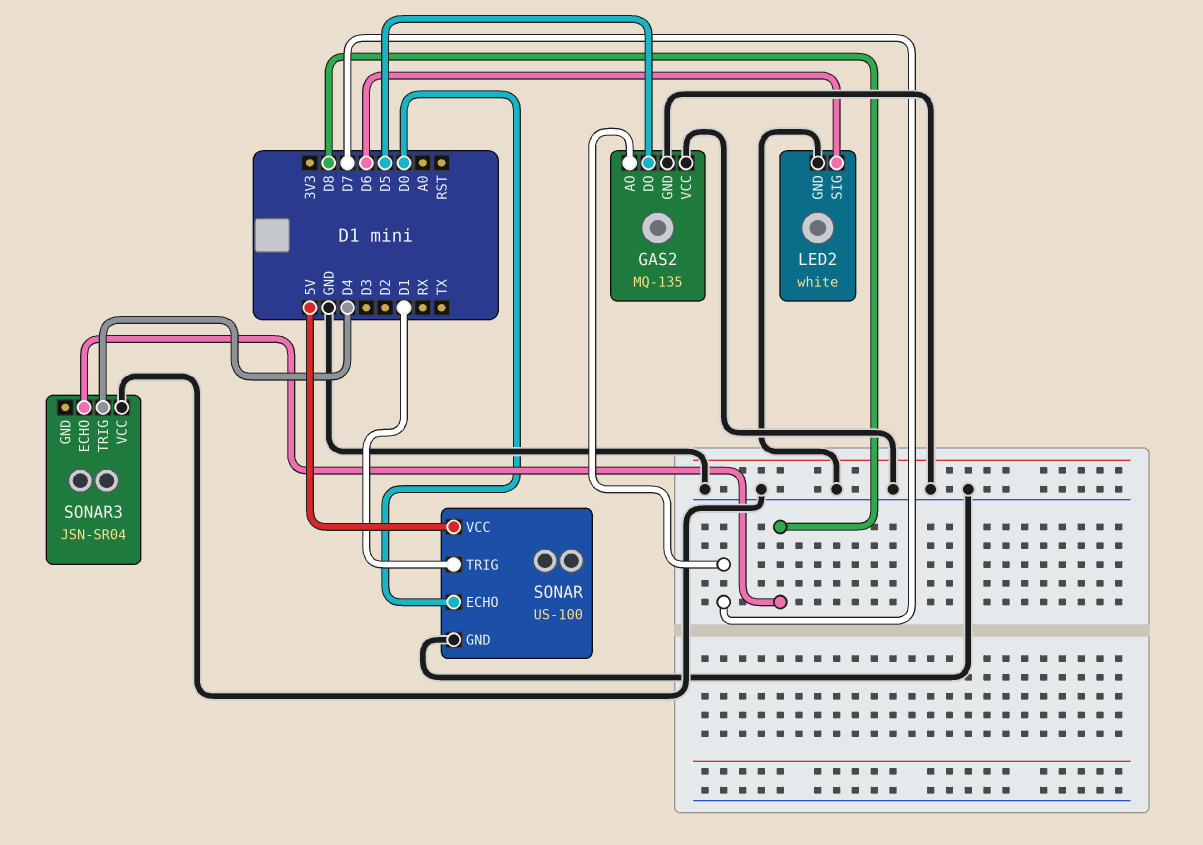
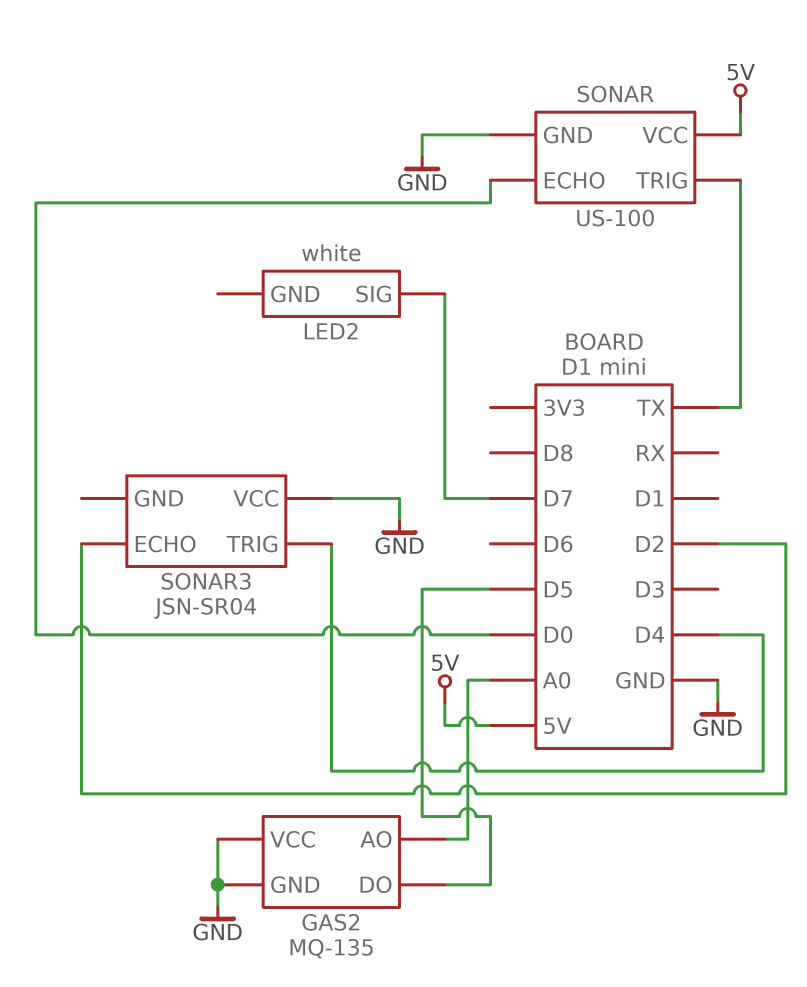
GAS2 pin AO: D7 -> A0
LED2 pin GND: GND -> none
LED2 pin SIG: D6 -> D7
SONAR pin TRIG: D1 -> TX
SONAR3 pin ECHO: D8 -> D2

